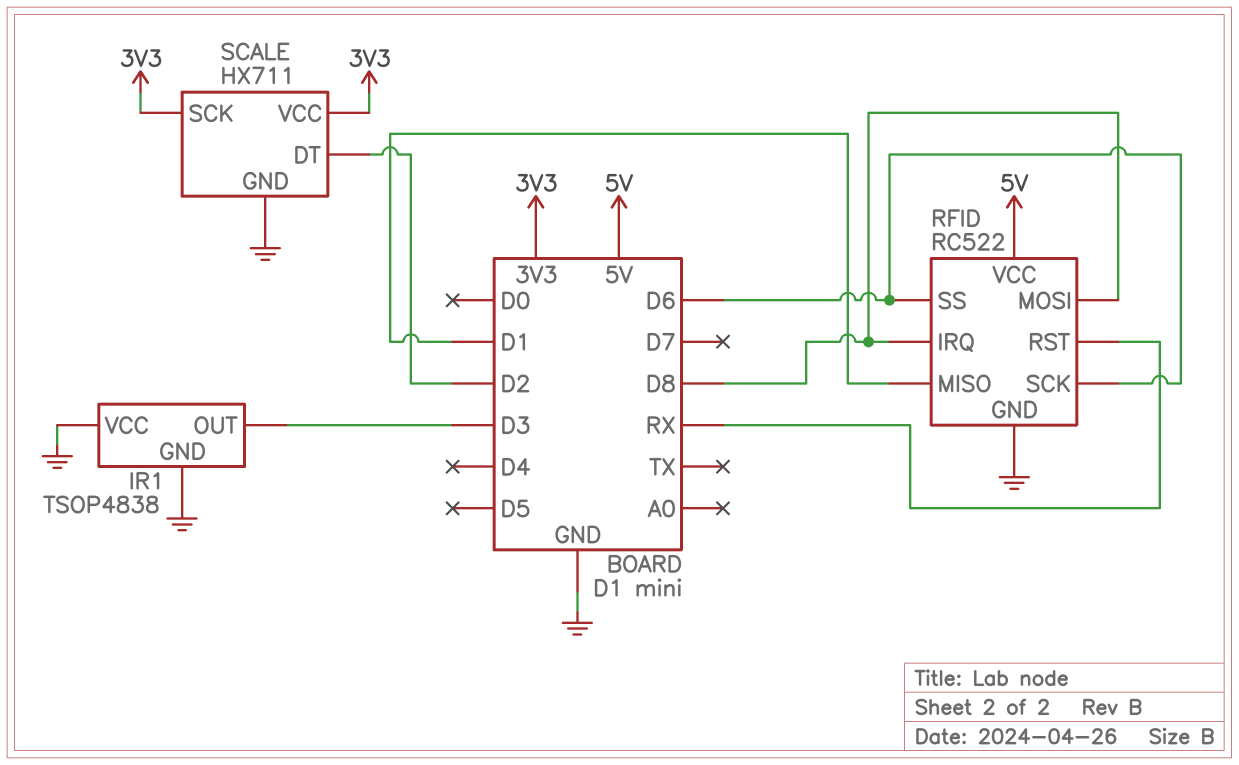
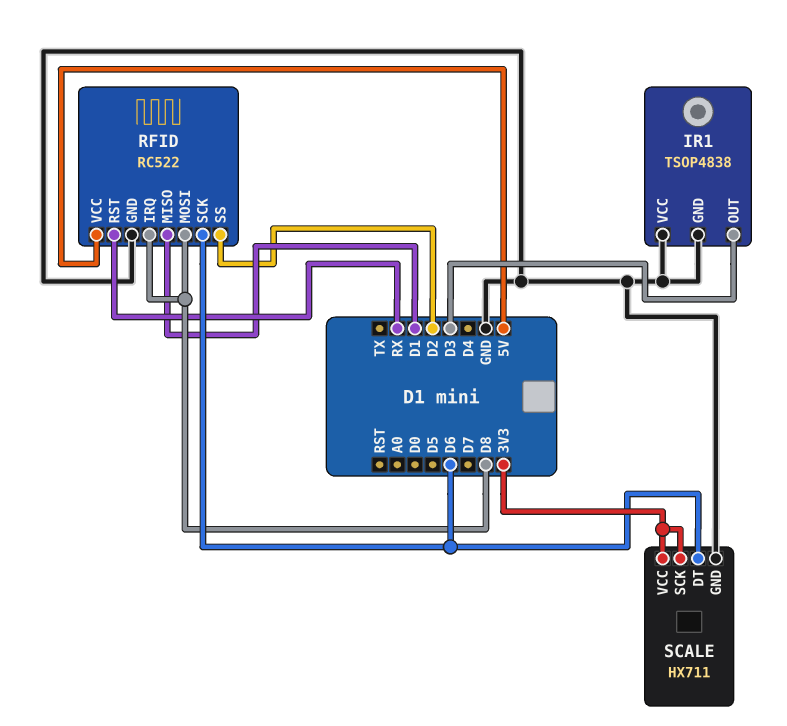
RFID pin SS: D6 -> D2
SCALE pin DT: D2 -> D6

